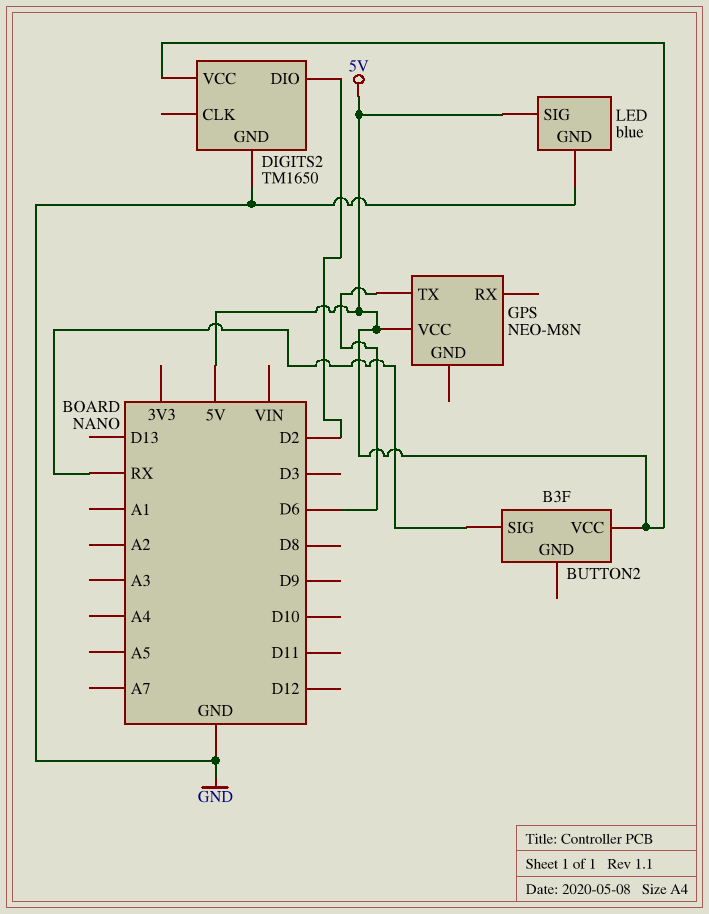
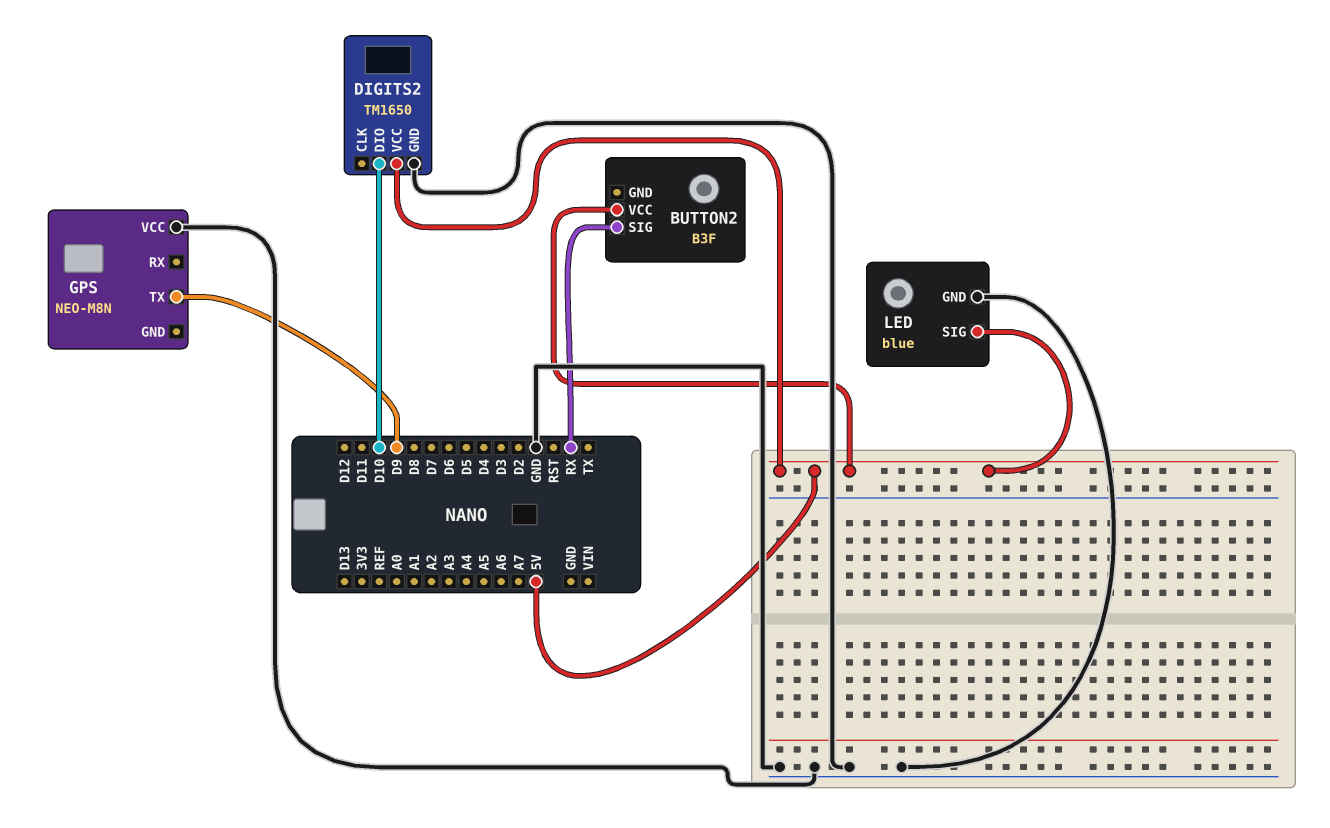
DIGITS2 pin DIO: D2 -> D10
GPS pin TX: D6 -> D9
GPS pin VCC: 5V -> GND

